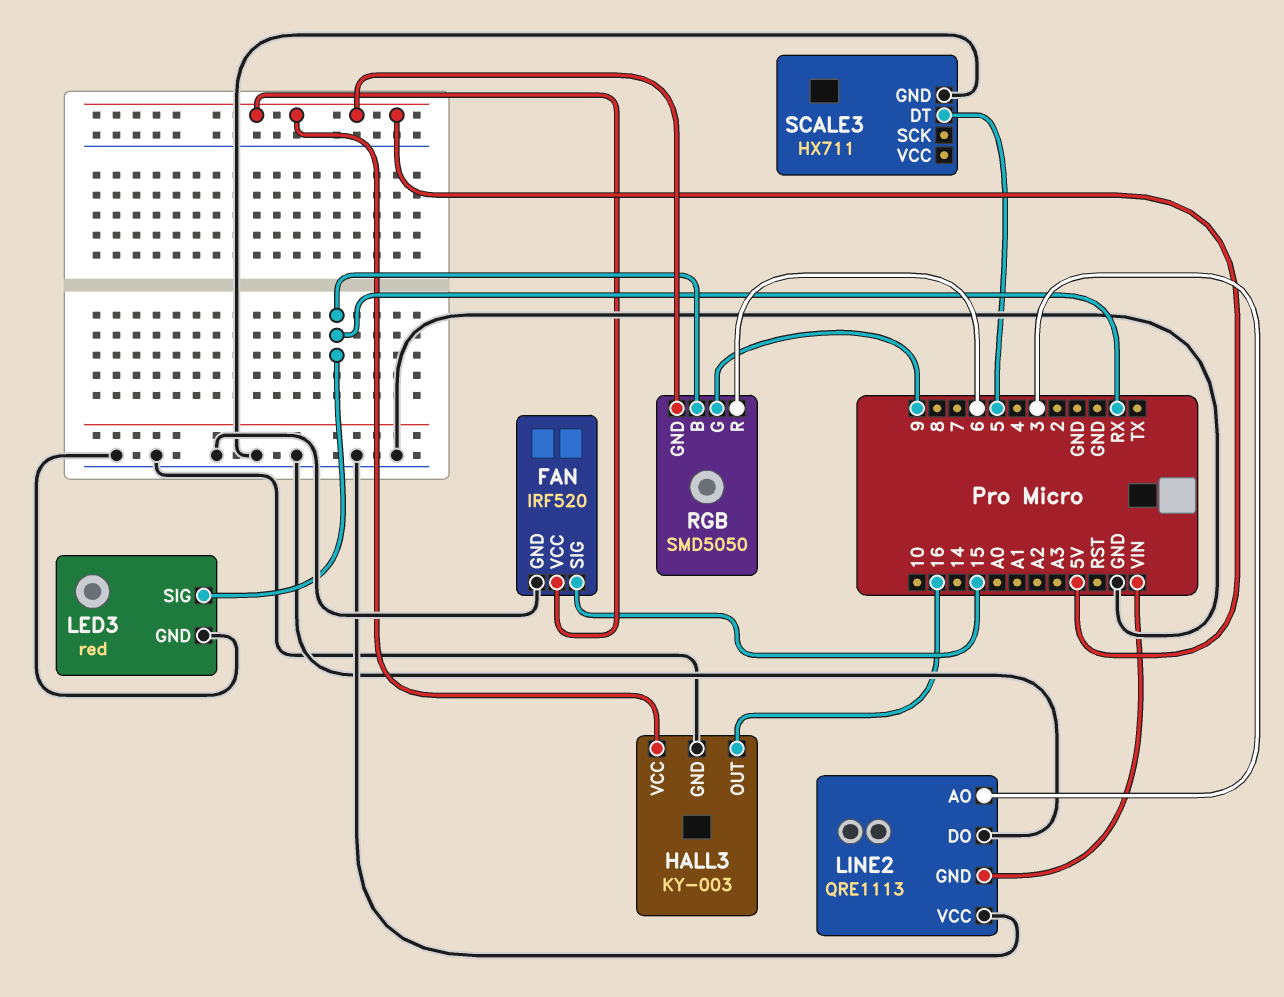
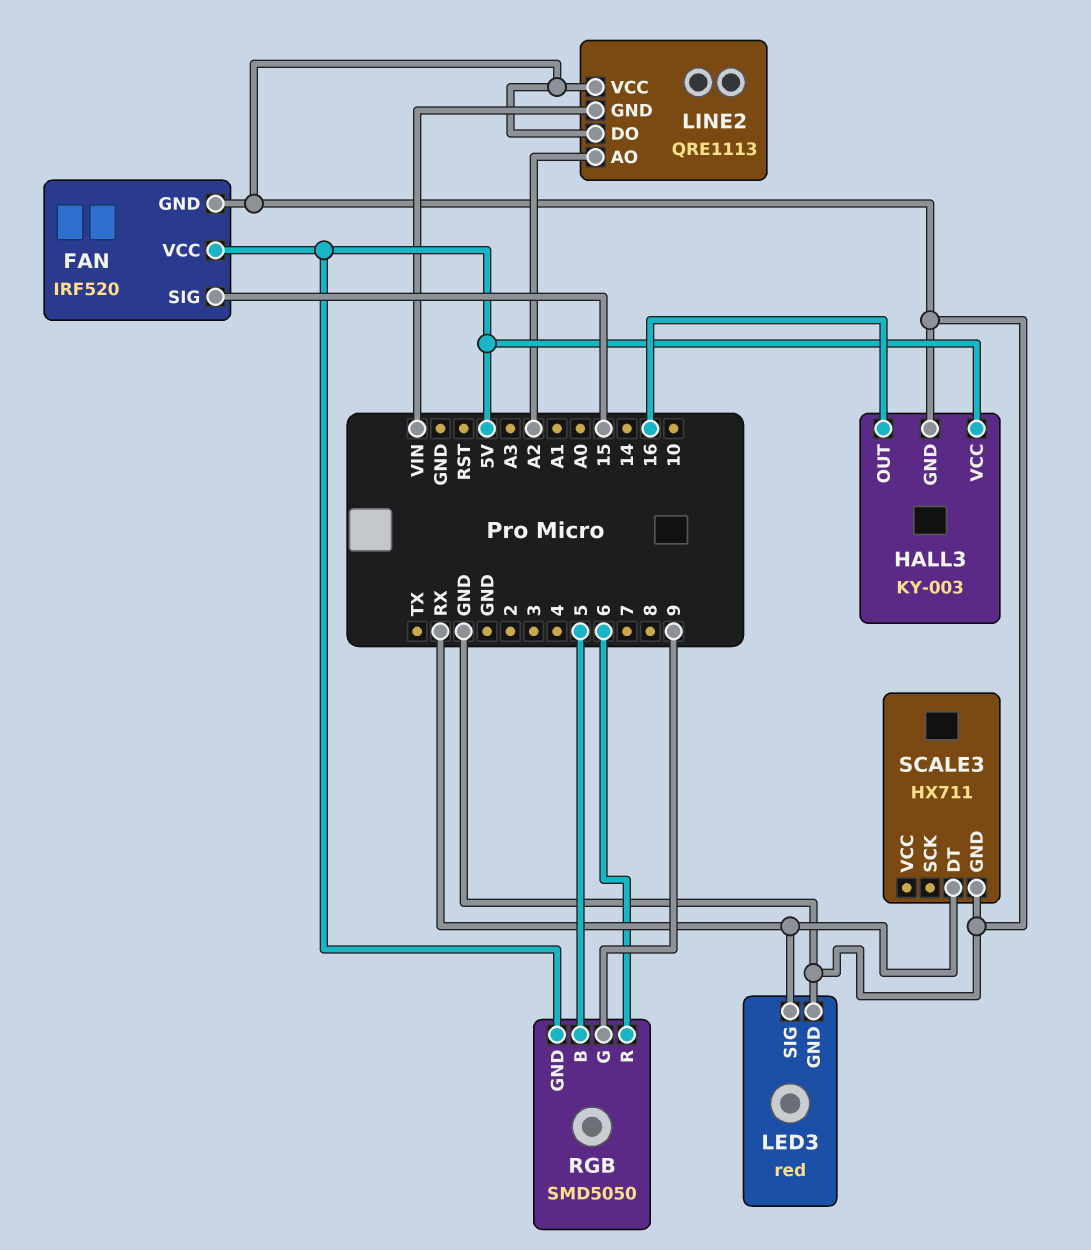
LINE2 pin AO: 3 -> A2
RGB pin B: RX -> 5
SCALE3 pin DT: 5 -> RX

